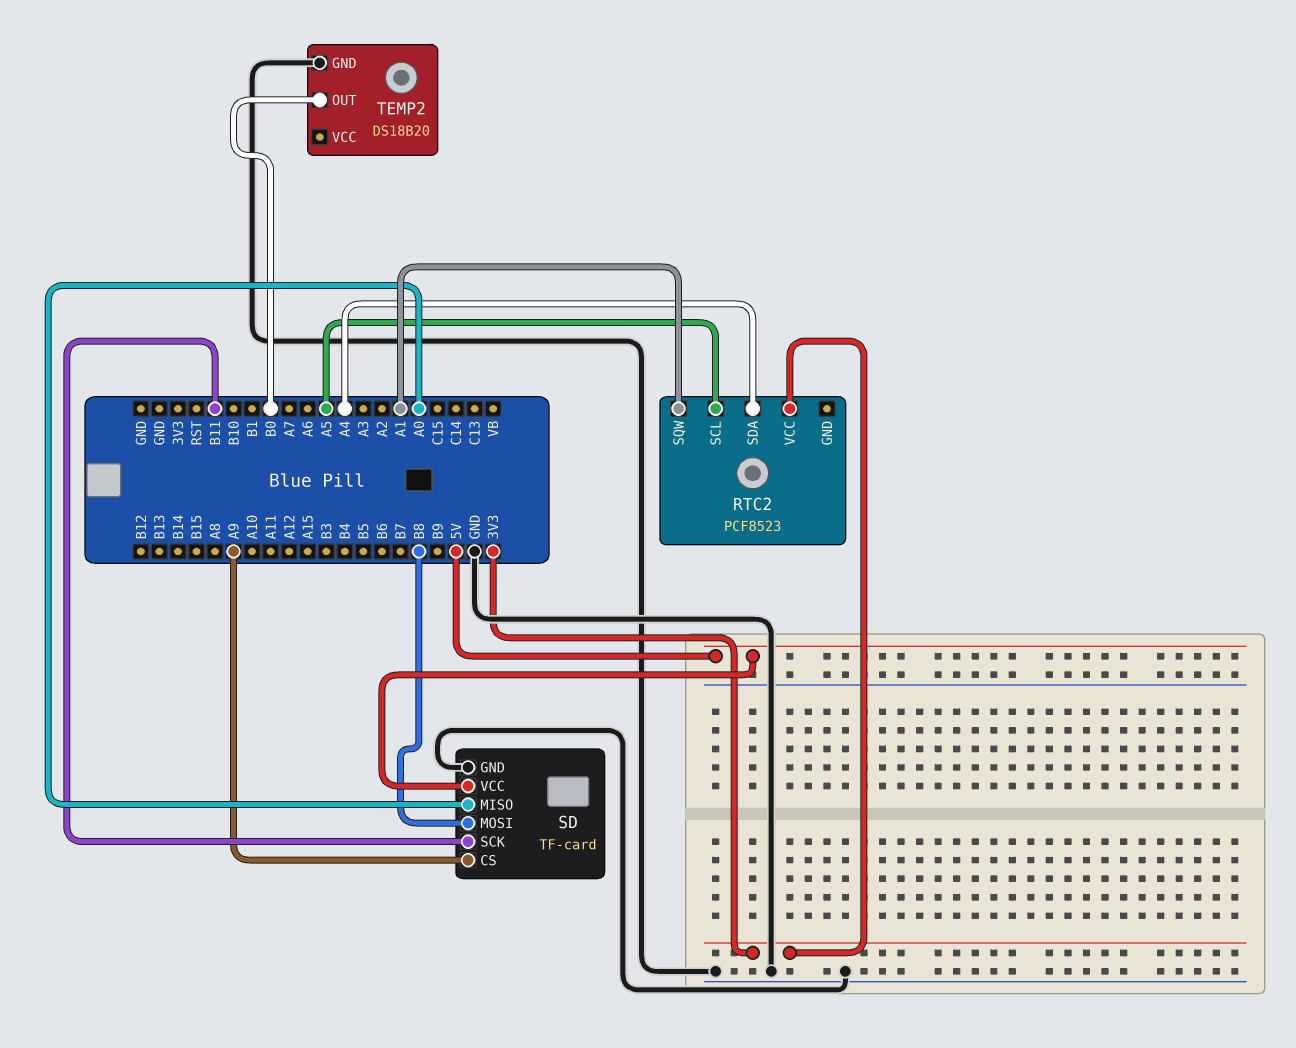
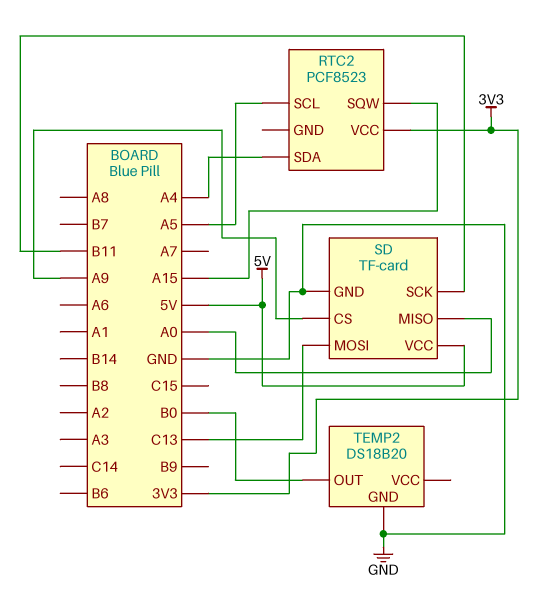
RTC2 pin SQW: A1 -> A15
SD pin MOSI: B8 -> C13

